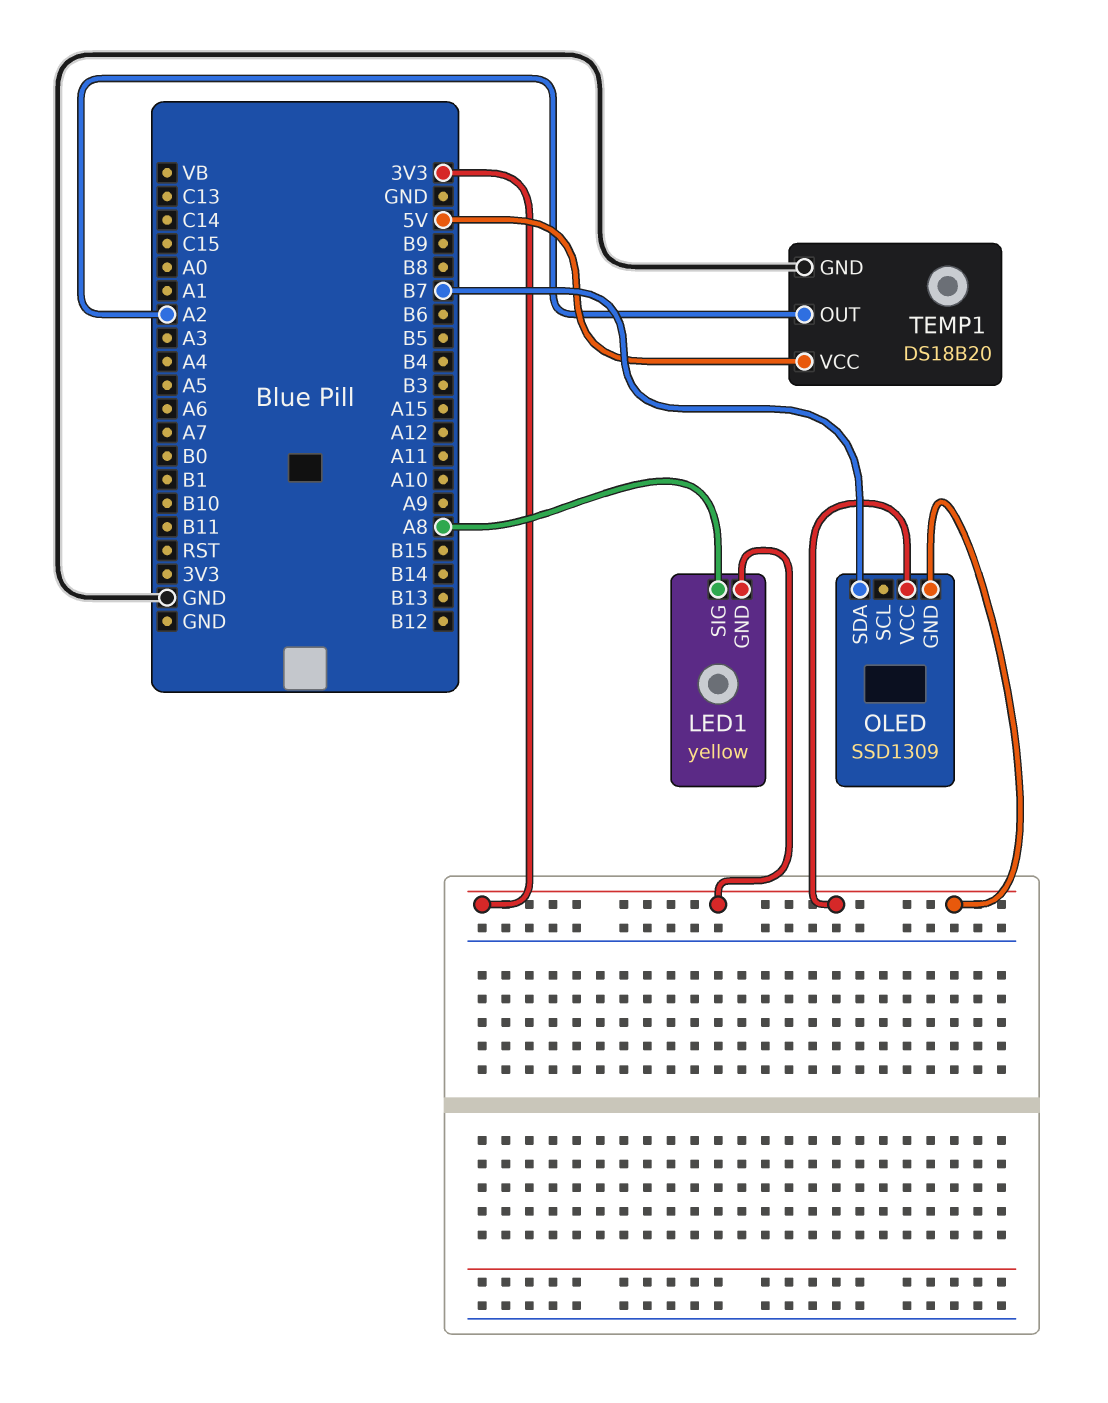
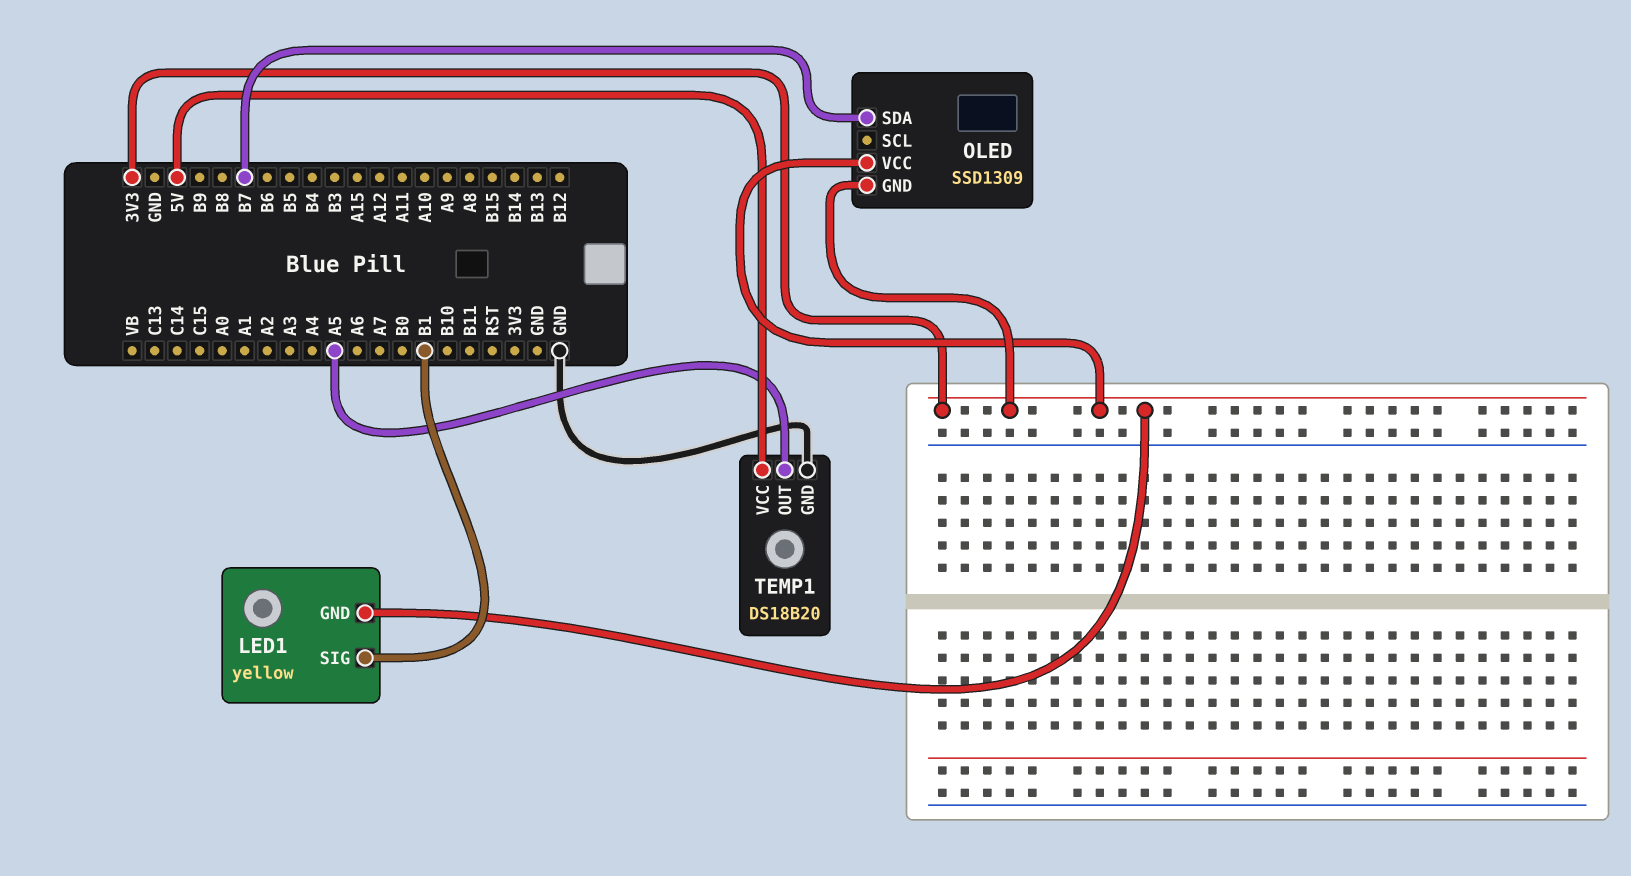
LED1 pin SIG: A8 -> B1
TEMP1 pin OUT: A2 -> A5

